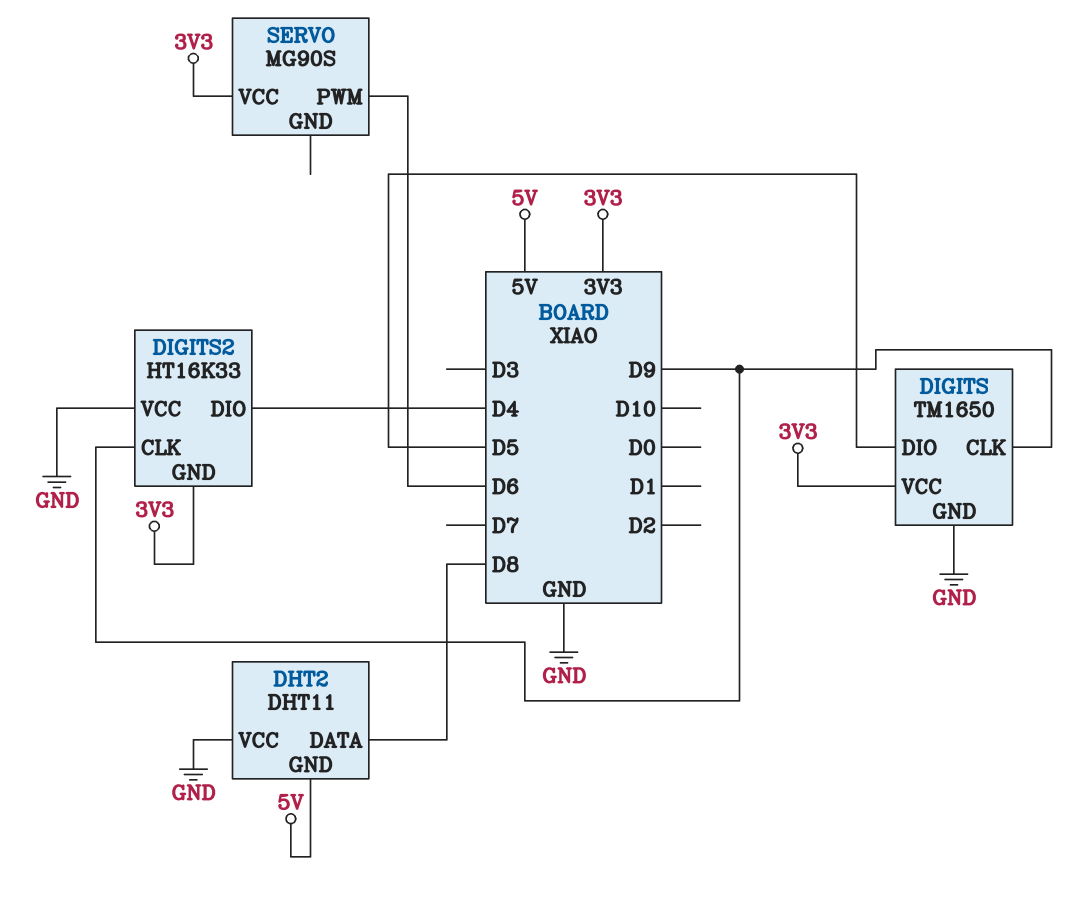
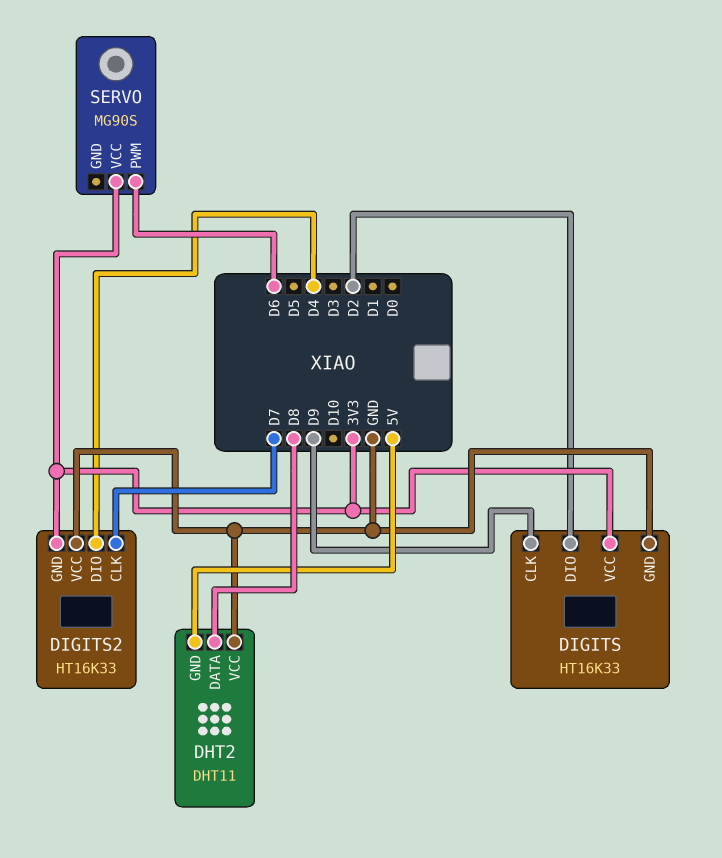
DIGITS: TM1650 -> HT16K33
DIGITS pin DIO: D5 -> D2
DIGITS2 pin CLK: D9 -> D7

